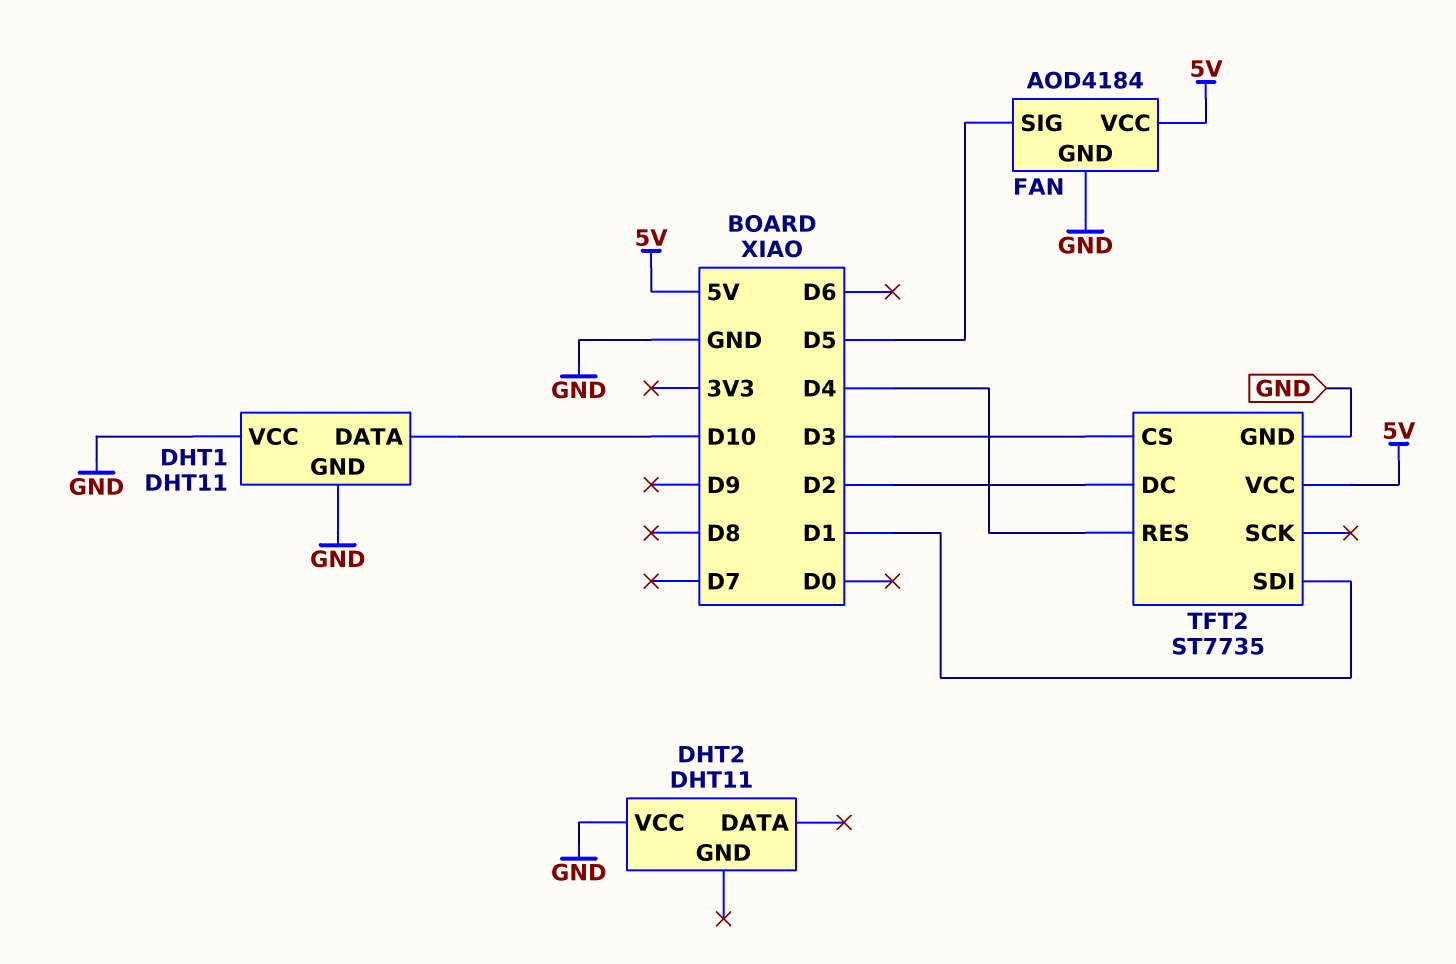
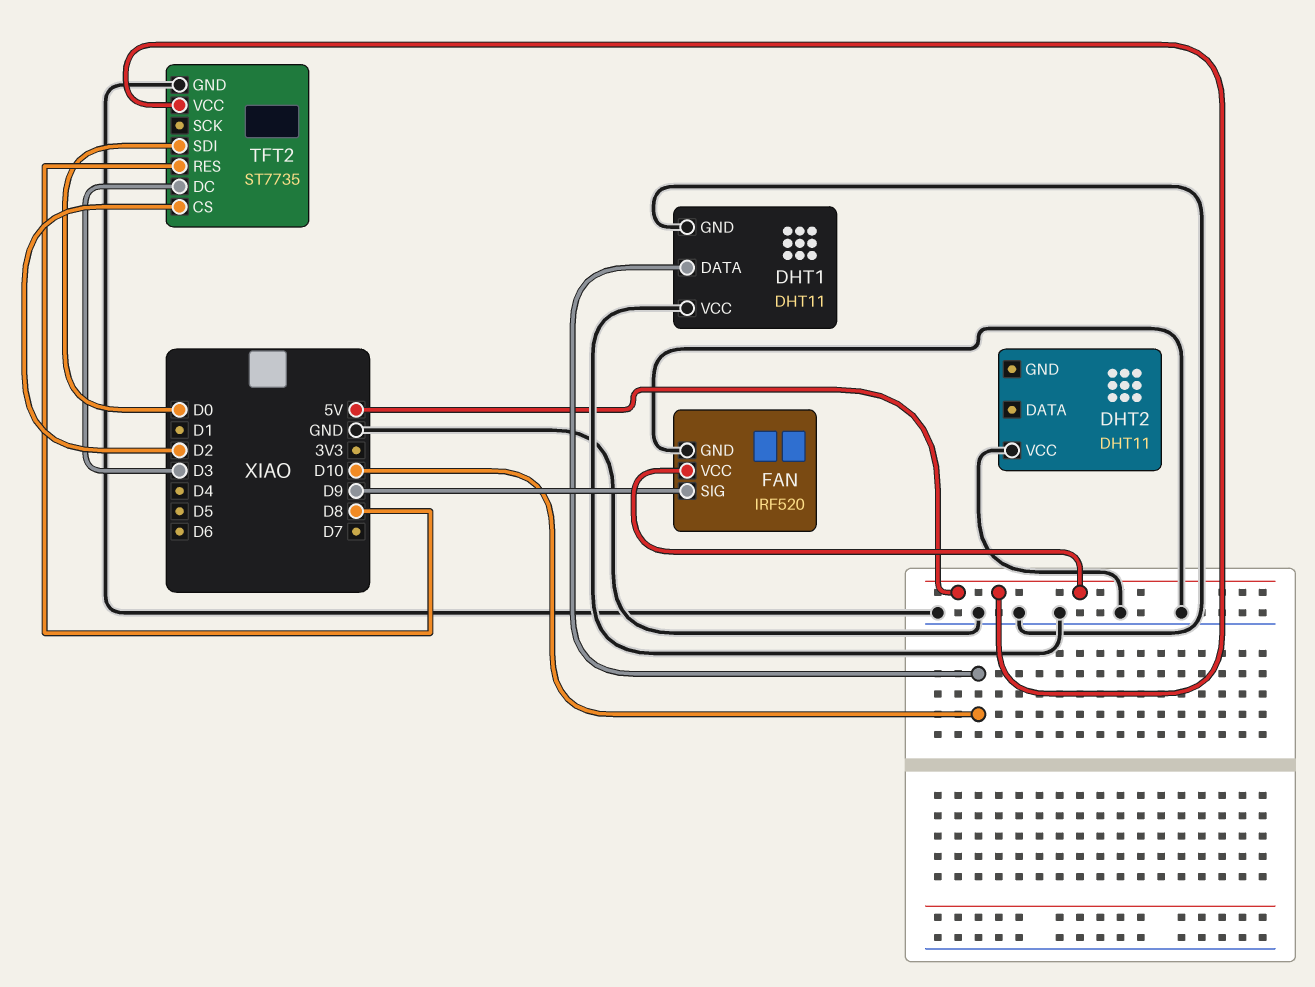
FAN: AOD4184 -> IRF520
FAN pin SIG: D5 -> D9
TFT2 pin CS: D3 -> D2
TFT2 pin DC: D2 -> D3
TFT2 pin RES: D4 -> D8
TFT2 pin SDI: D1 -> D0

